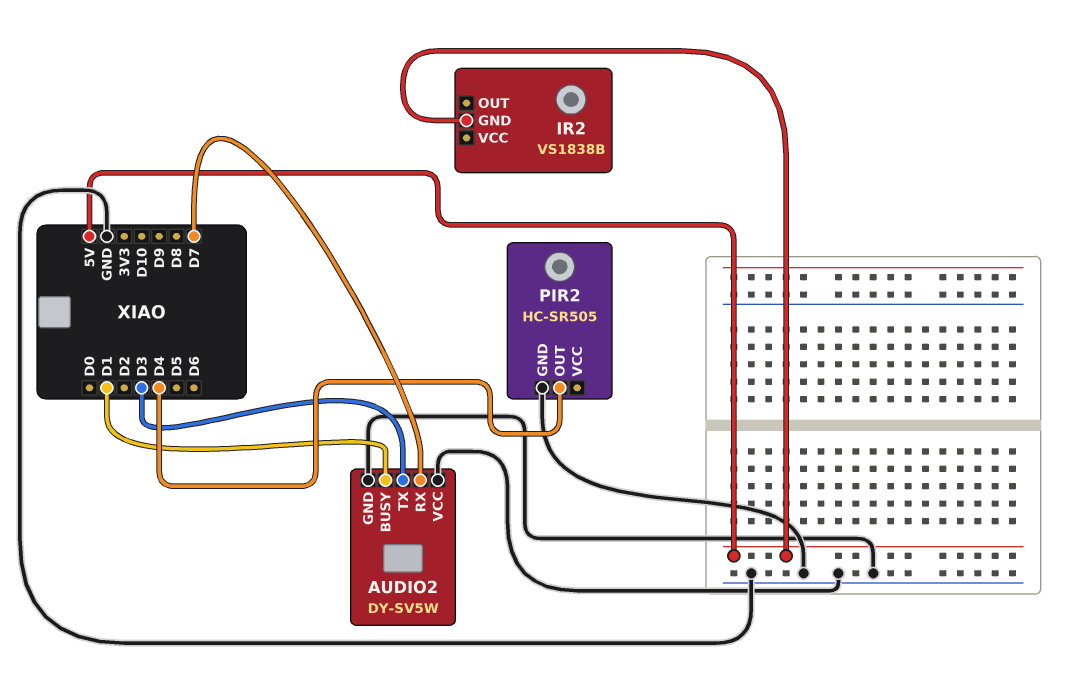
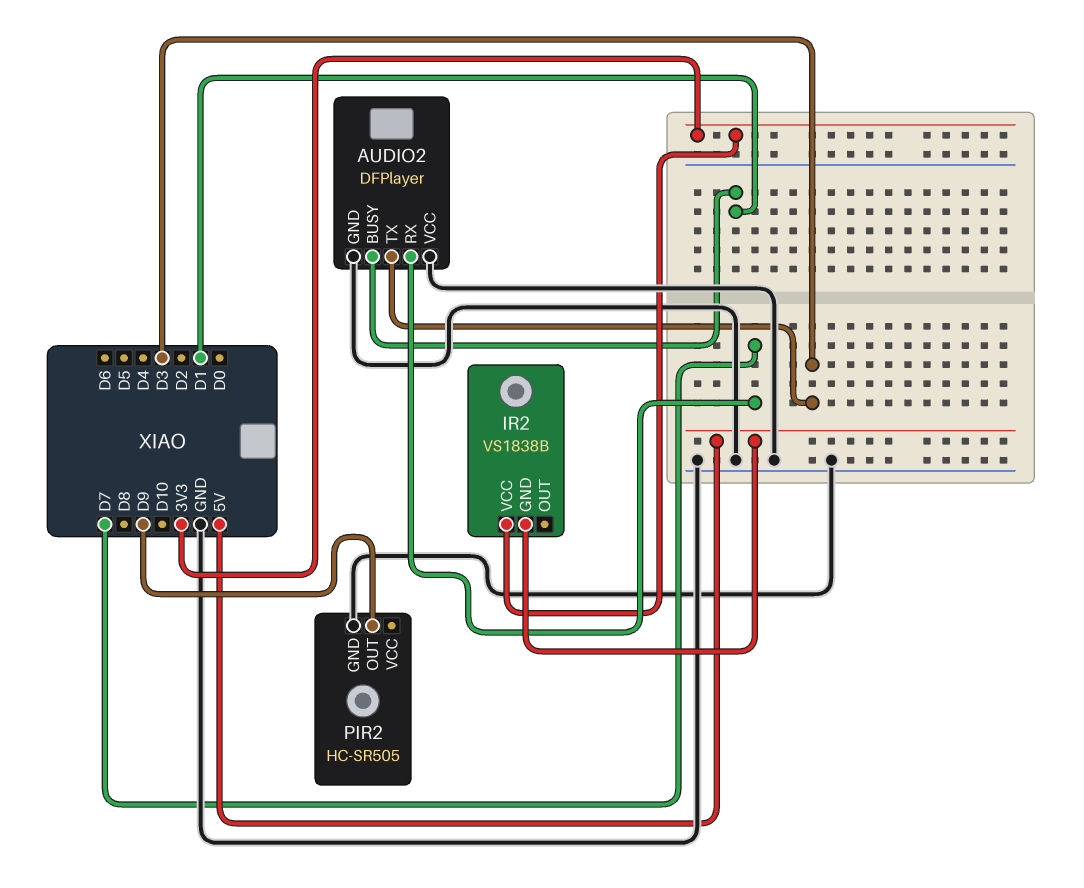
AUDIO2: DY-SV5W -> DFPlayer
IR2 pin VCC: none -> 3V3
PIR2 pin OUT: D4 -> D9

